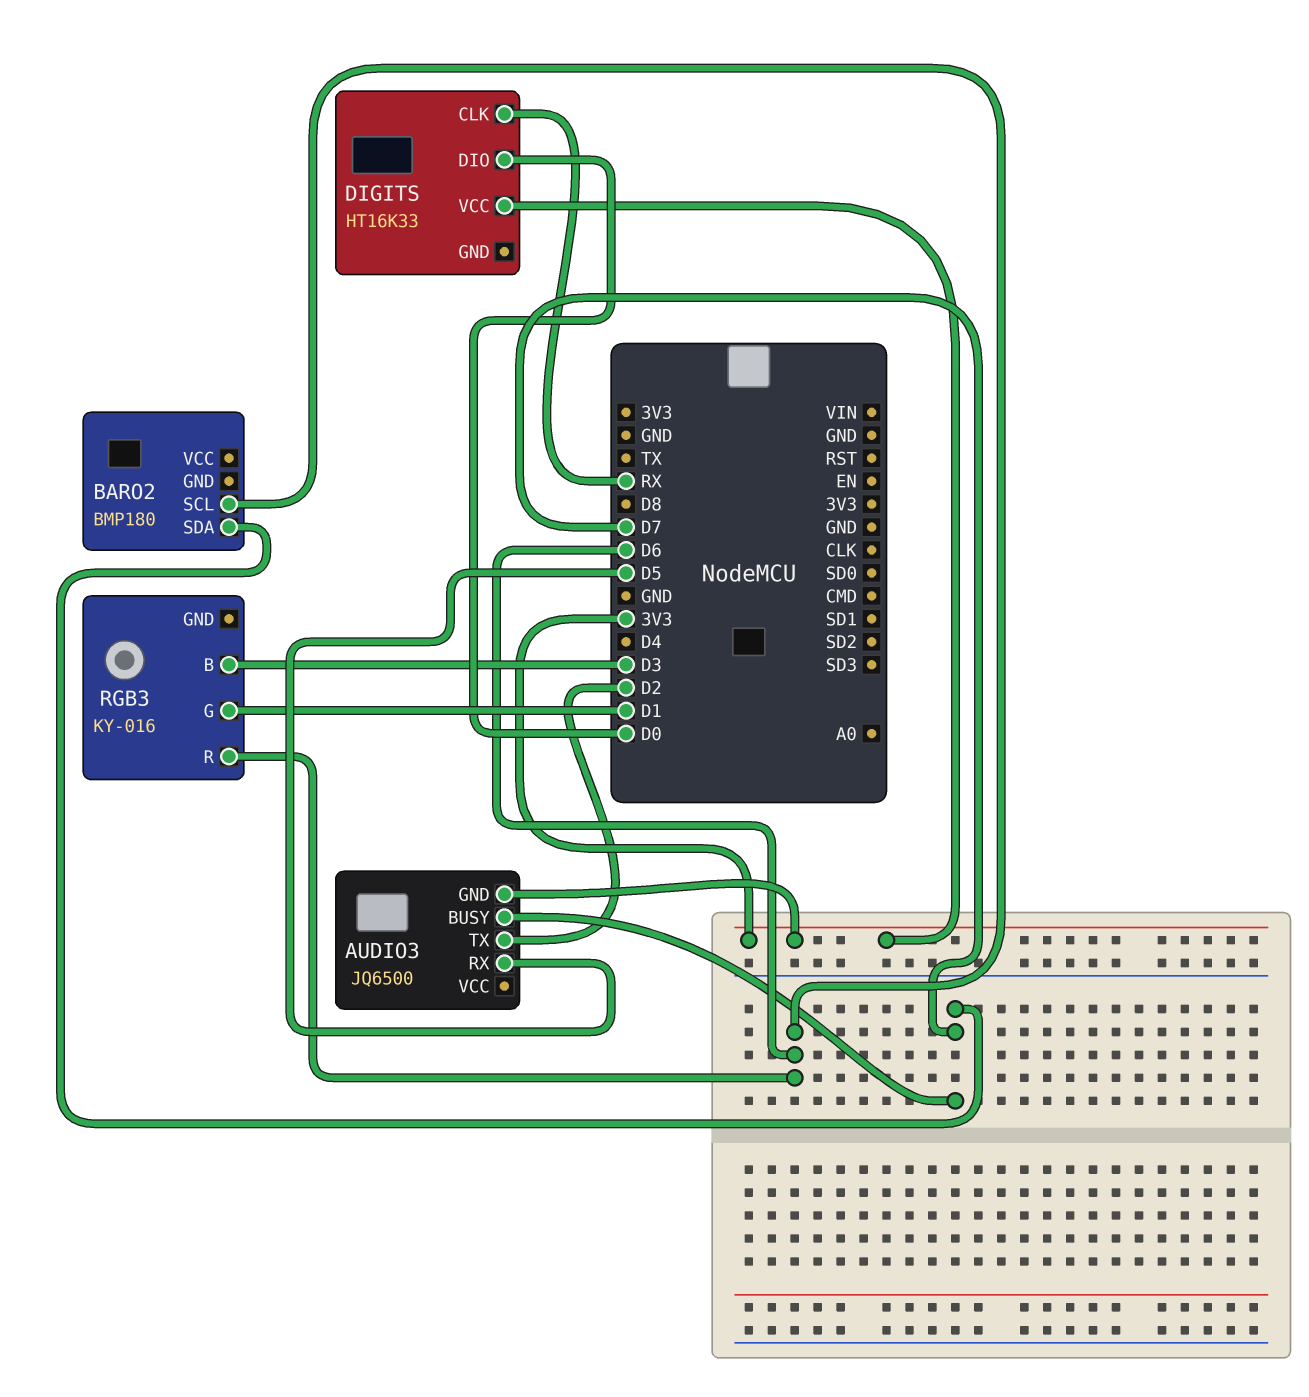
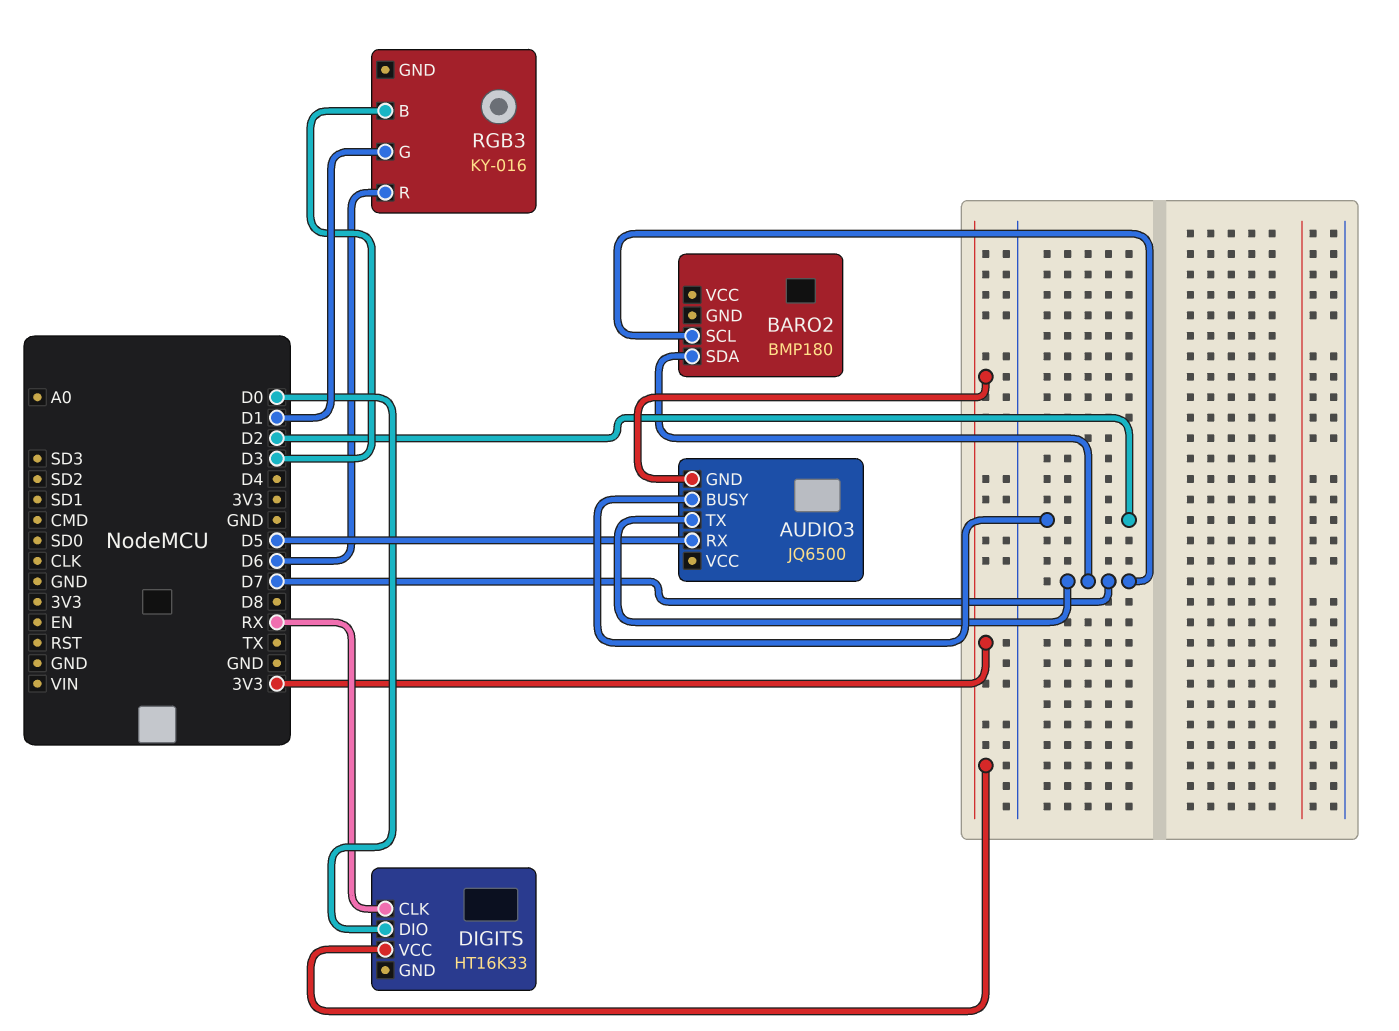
AUDIO3 pin BUSY: D7 -> D2
AUDIO3 pin TX: D2 -> D7
BARO2 pin SCL: D6 -> D7

